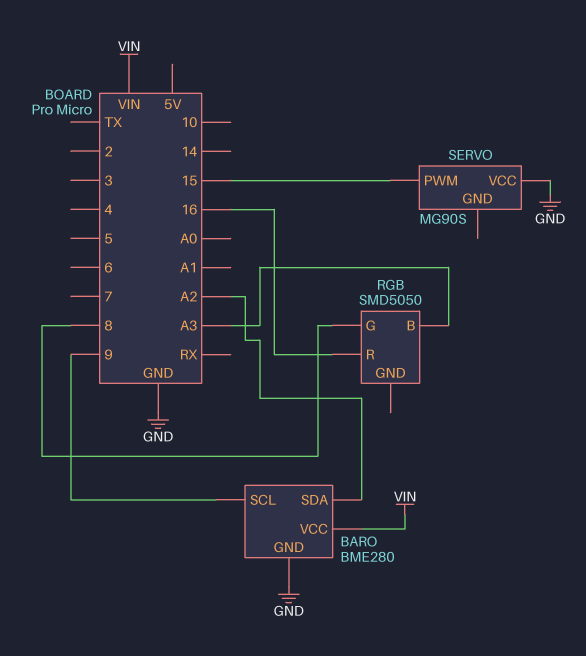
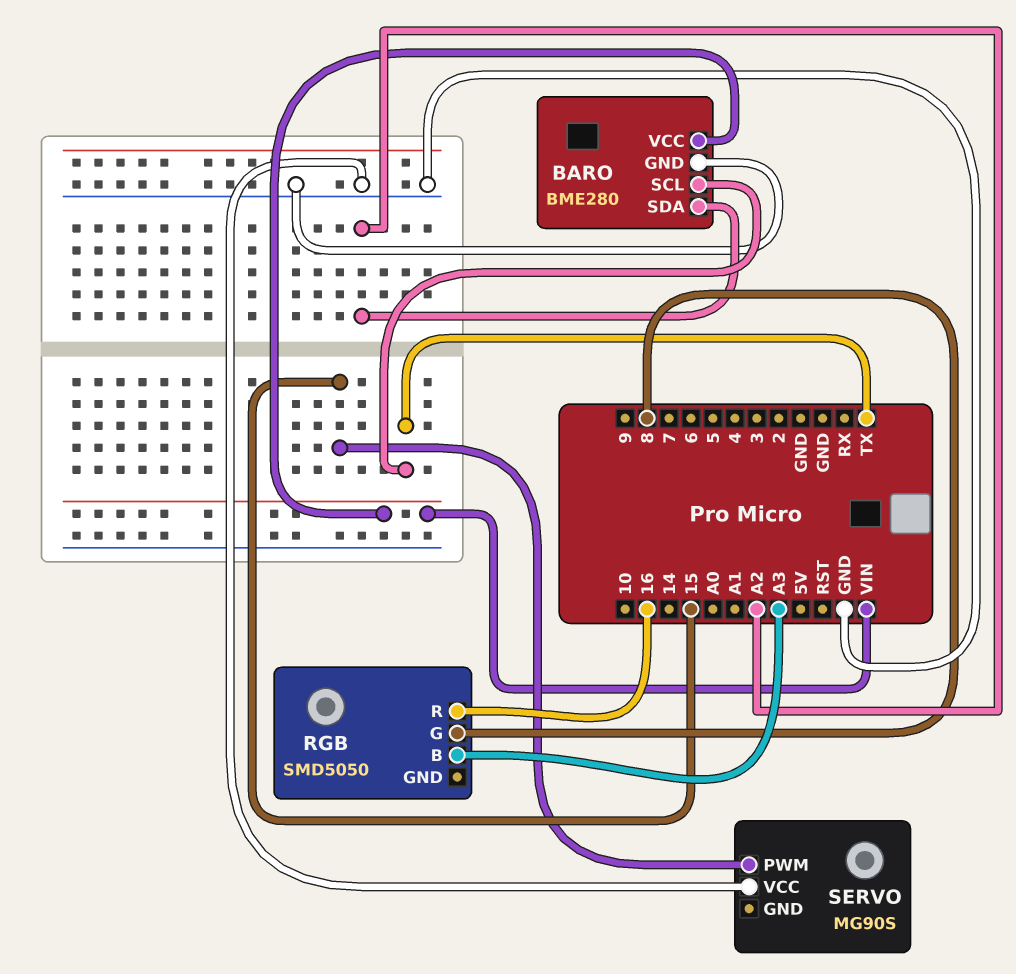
BARO pin SCL: 9 -> TX

